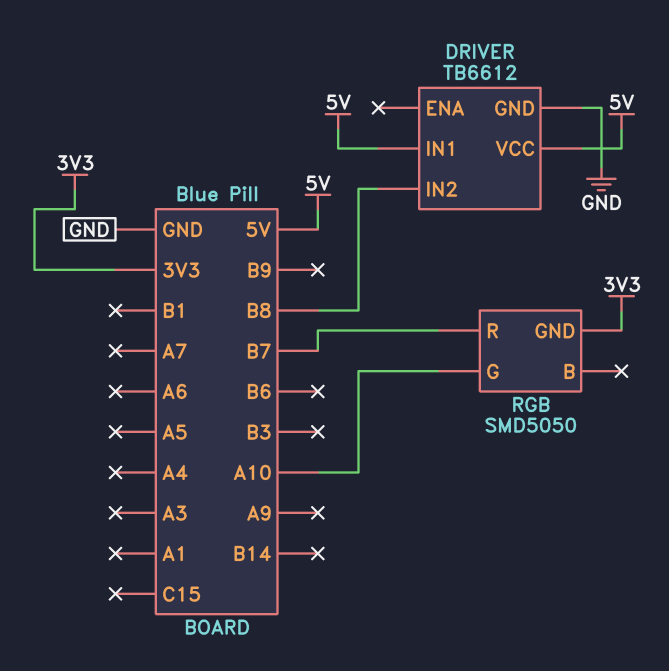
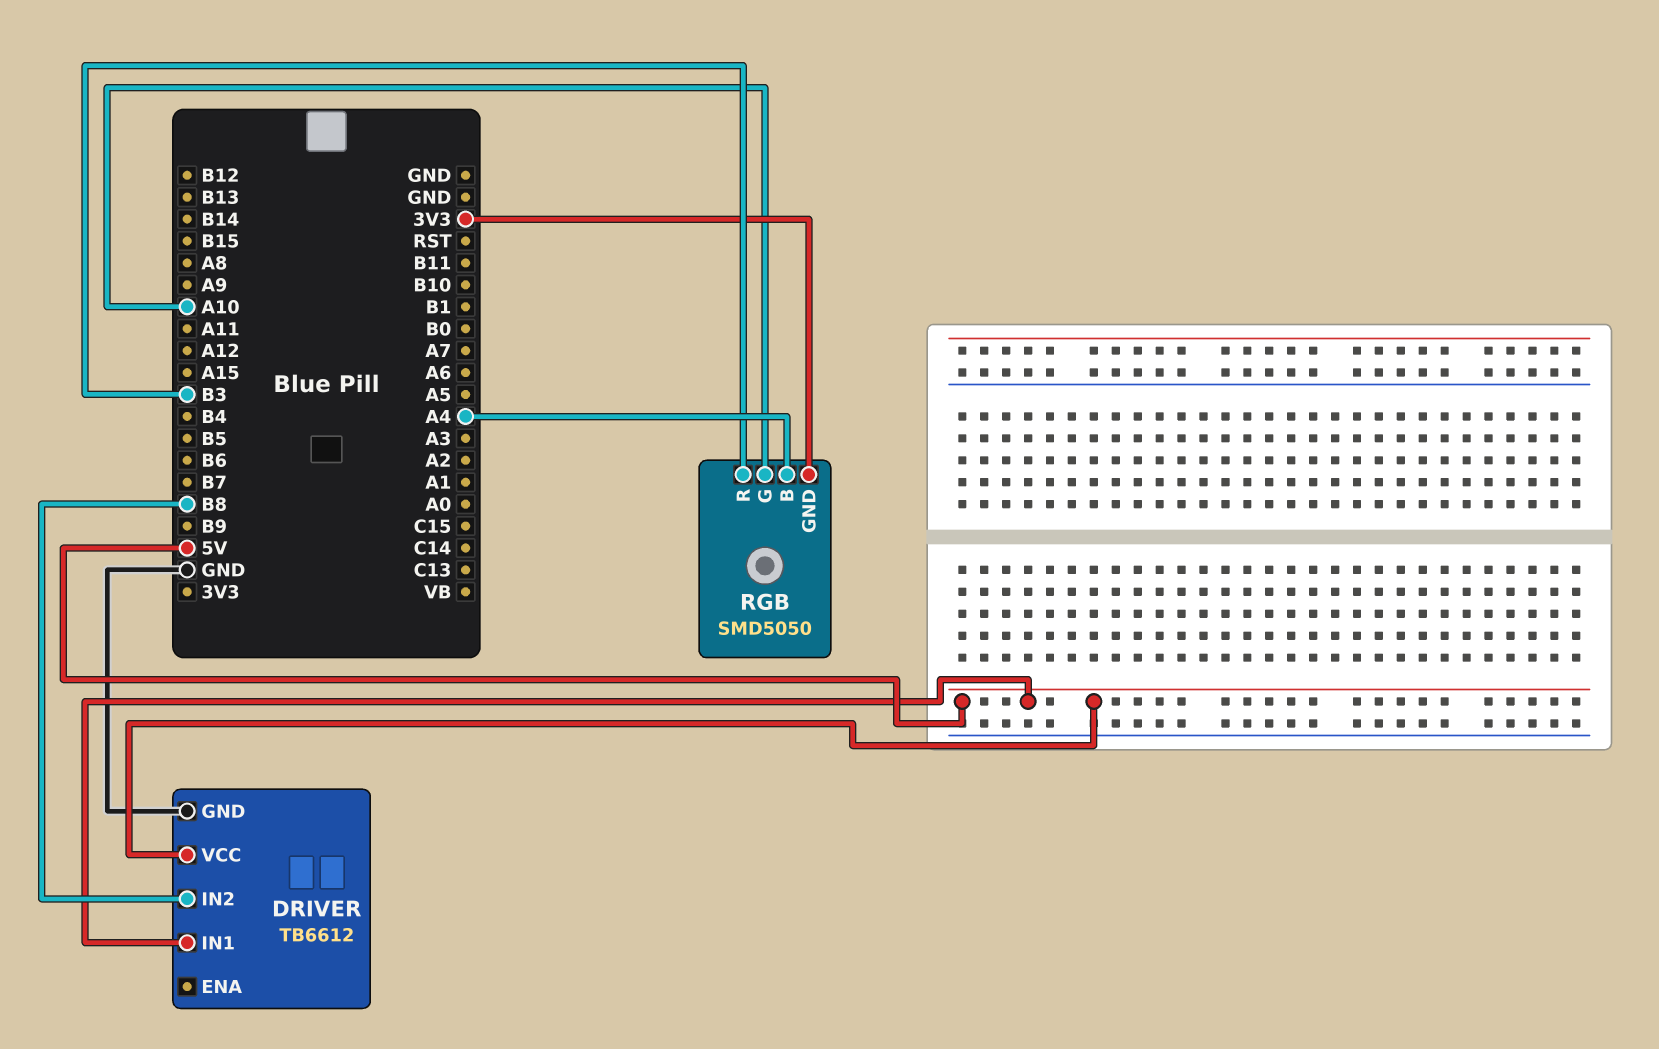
RGB pin B: none -> A4
RGB pin R: B7 -> B3

